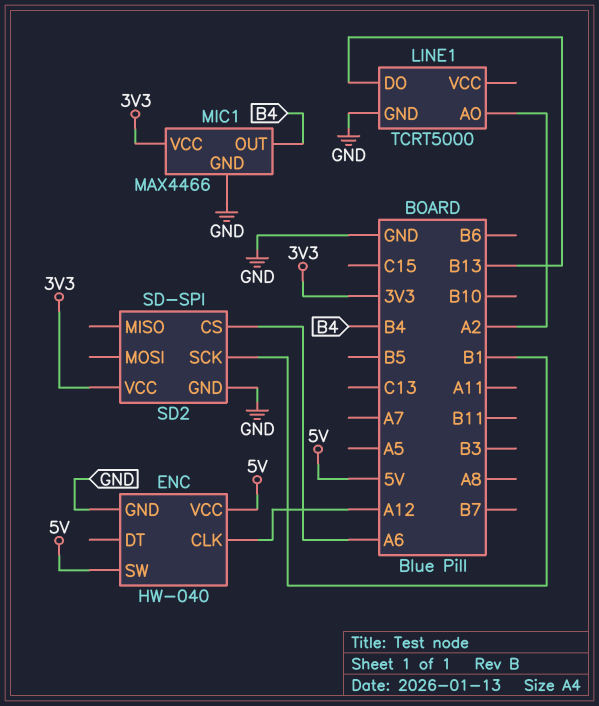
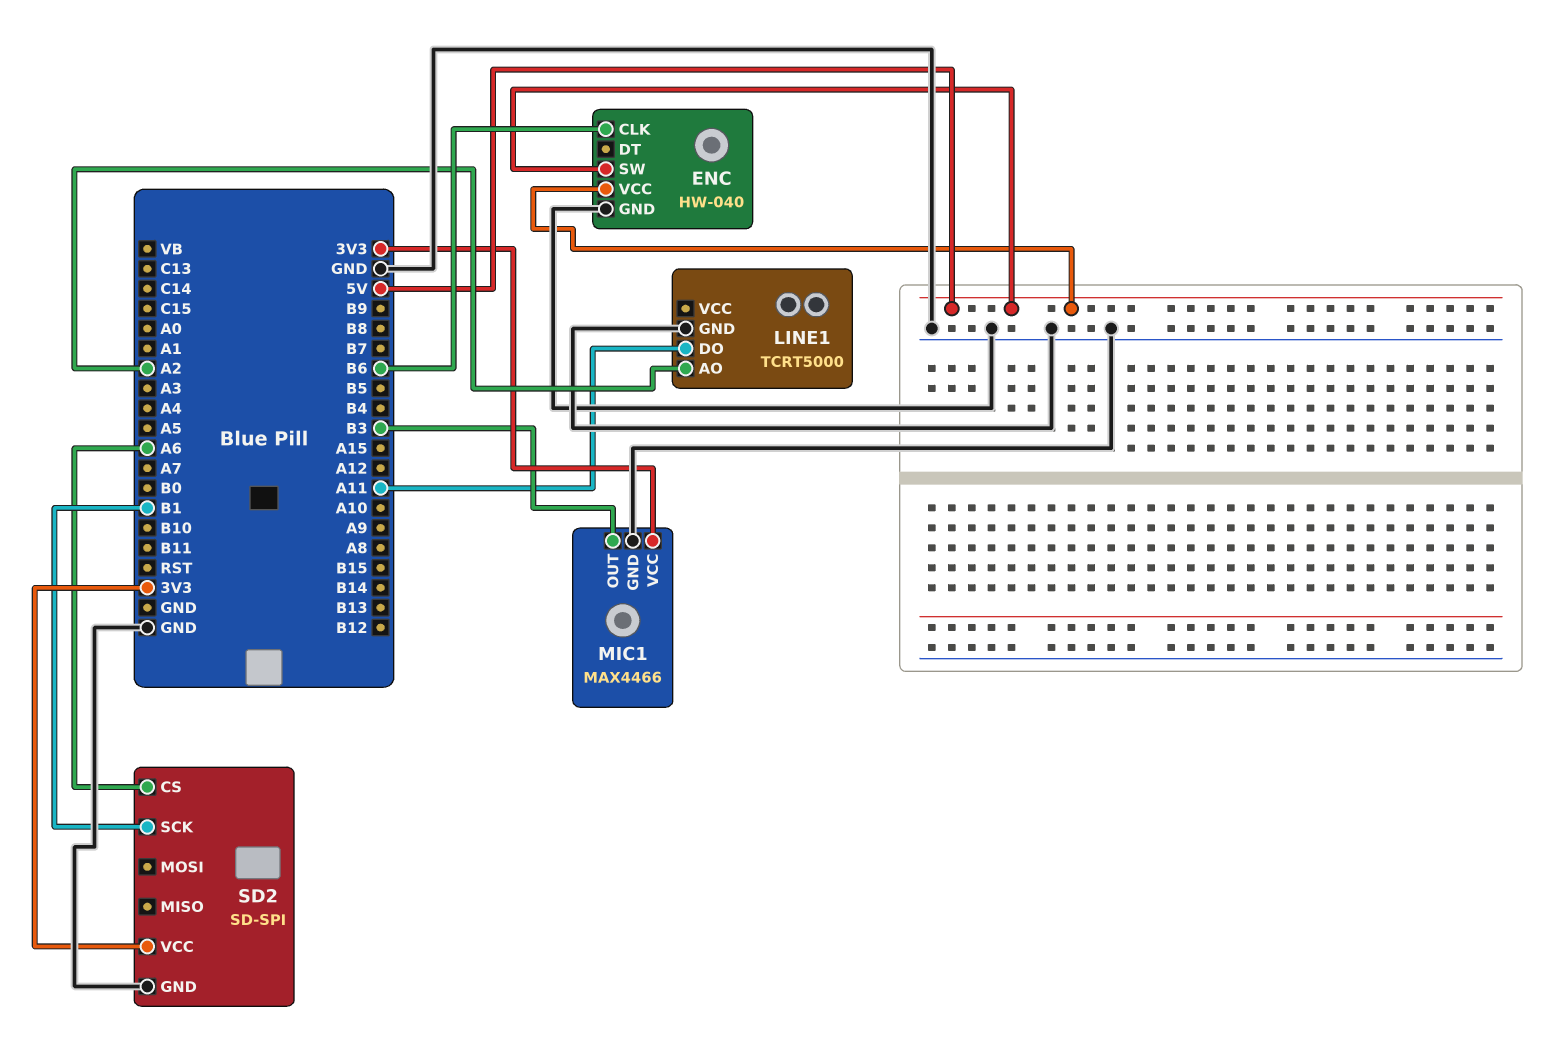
ENC pin CLK: A12 -> B6
LINE1 pin DO: B13 -> A11
MIC1 pin OUT: B4 -> B3

